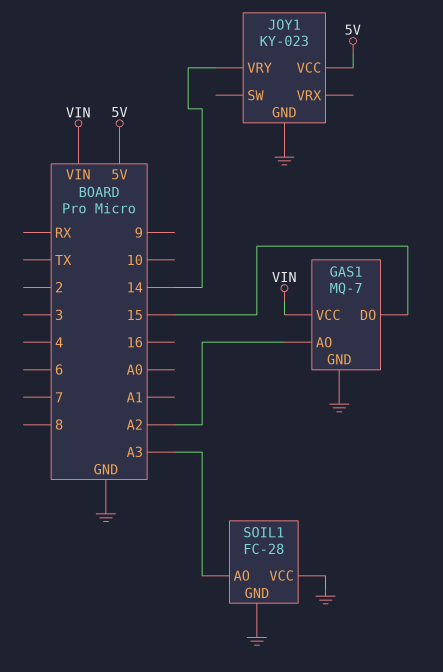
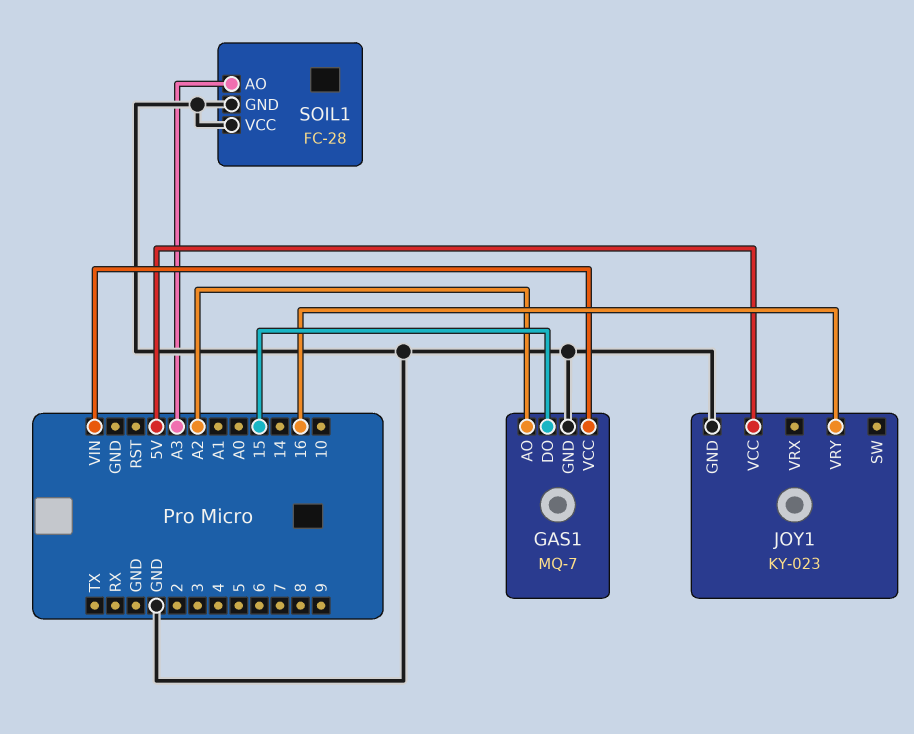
JOY1 pin VRY: 14 -> 16

